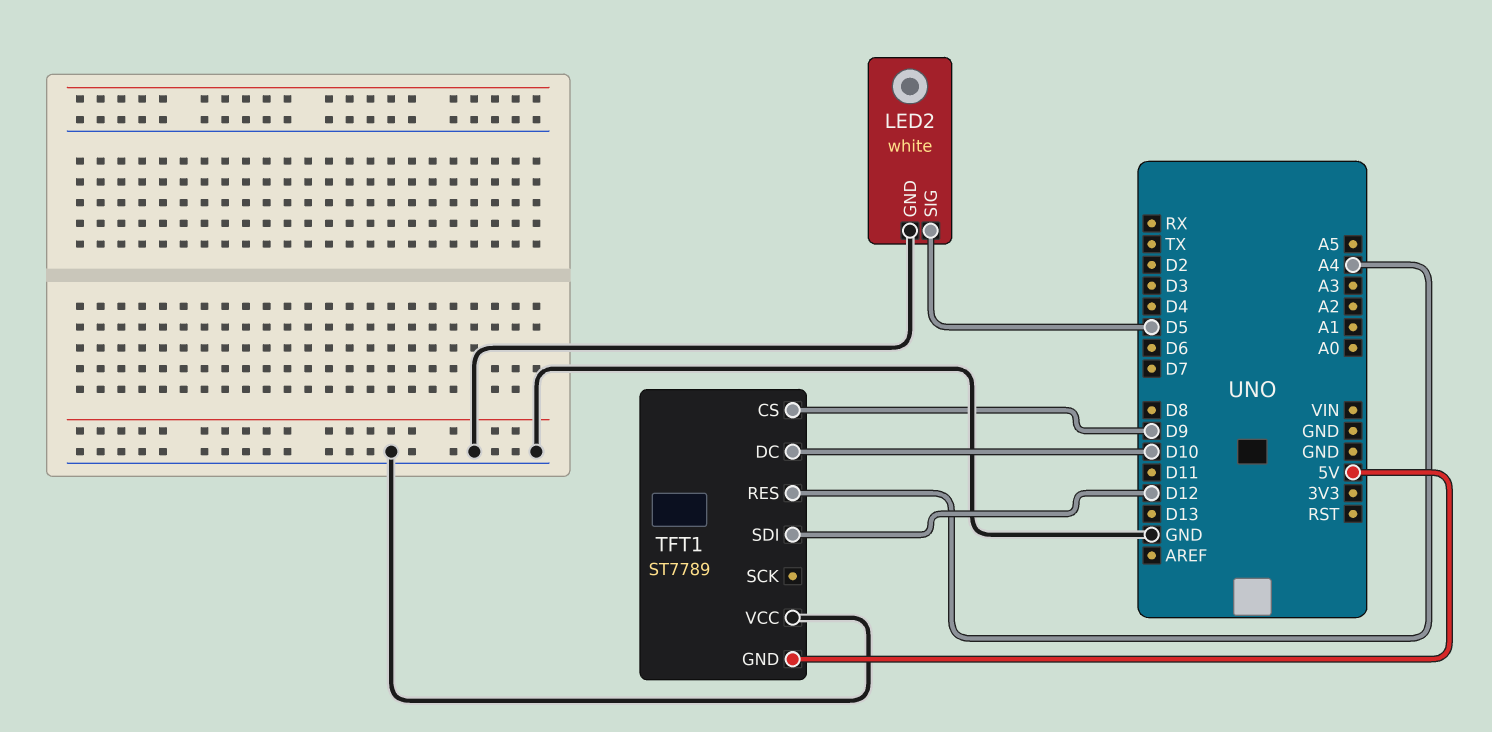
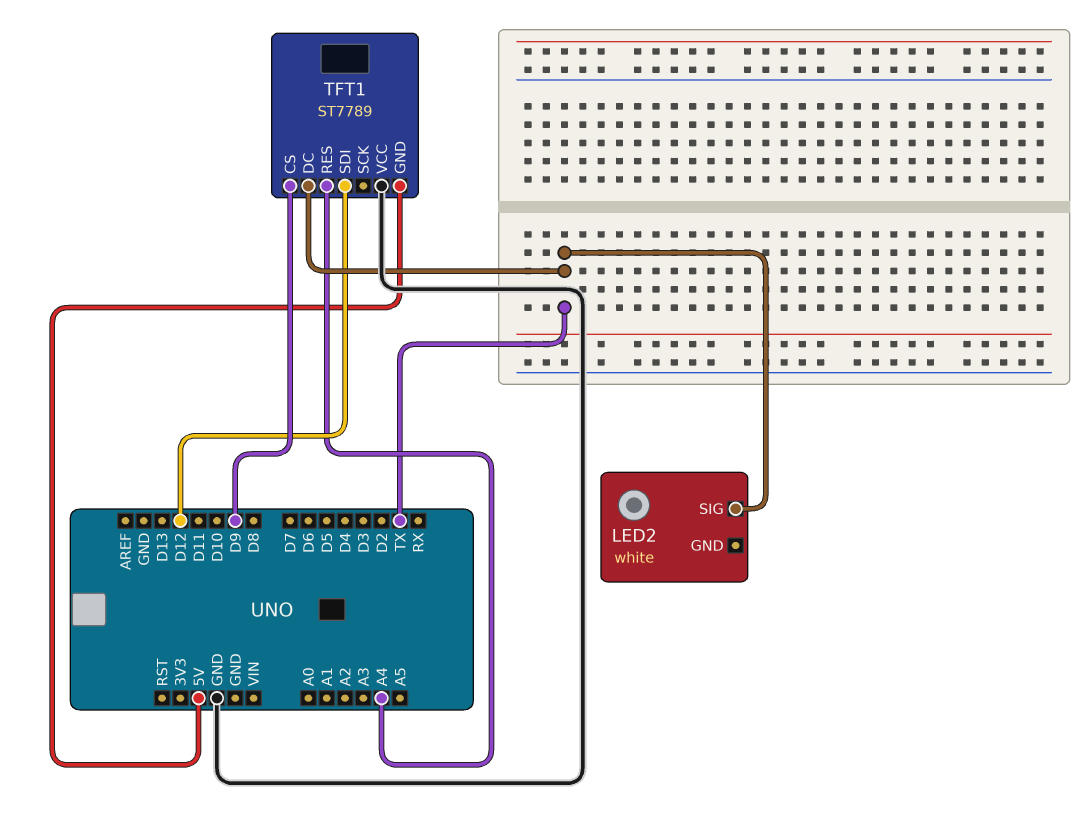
LED2 pin GND: GND -> none
LED2 pin SIG: D5 -> TX
TFT1 pin DC: D10 -> TX

